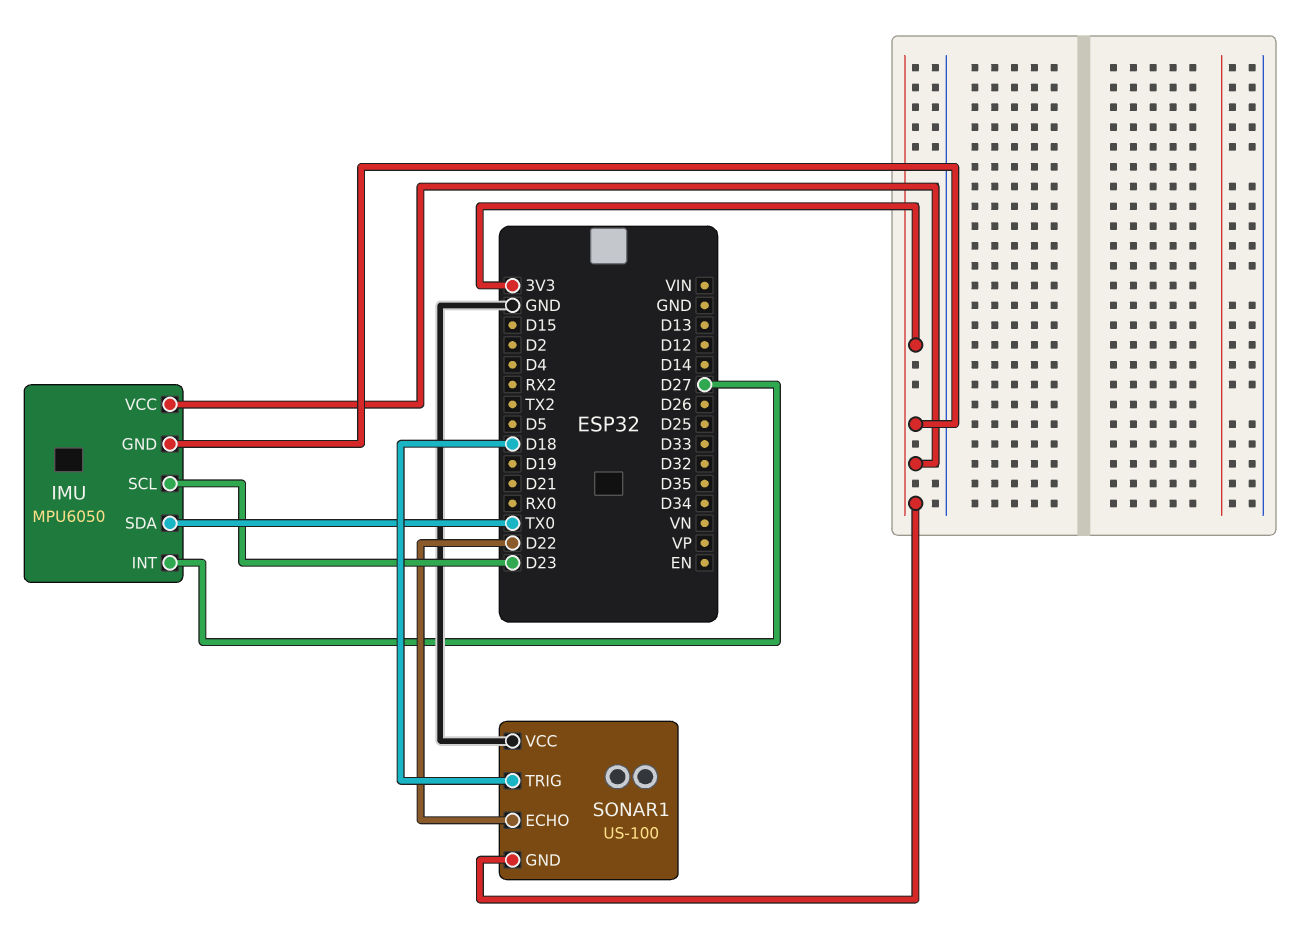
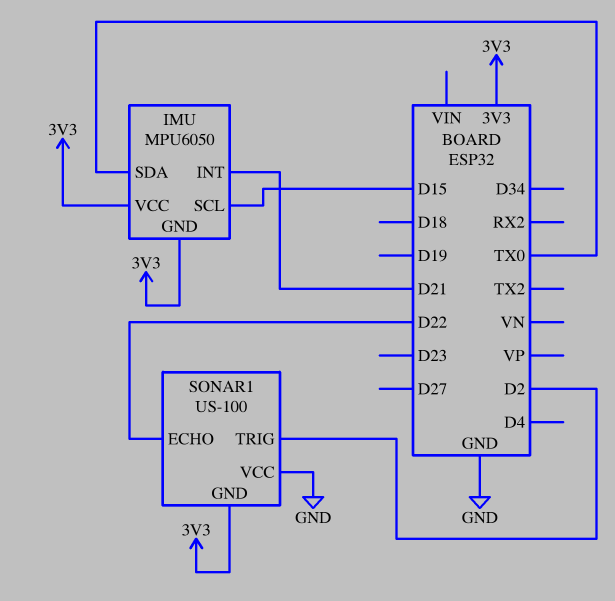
IMU pin INT: D27 -> D21
IMU pin SCL: D23 -> D15
SONAR1 pin TRIG: D18 -> D2

